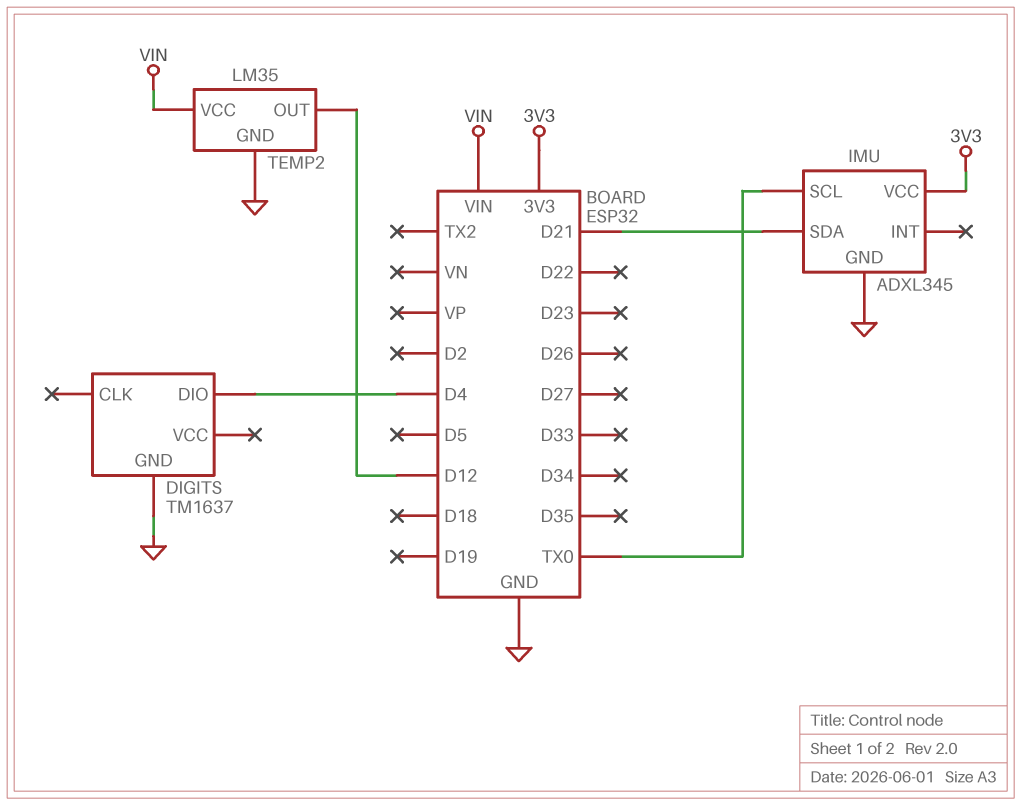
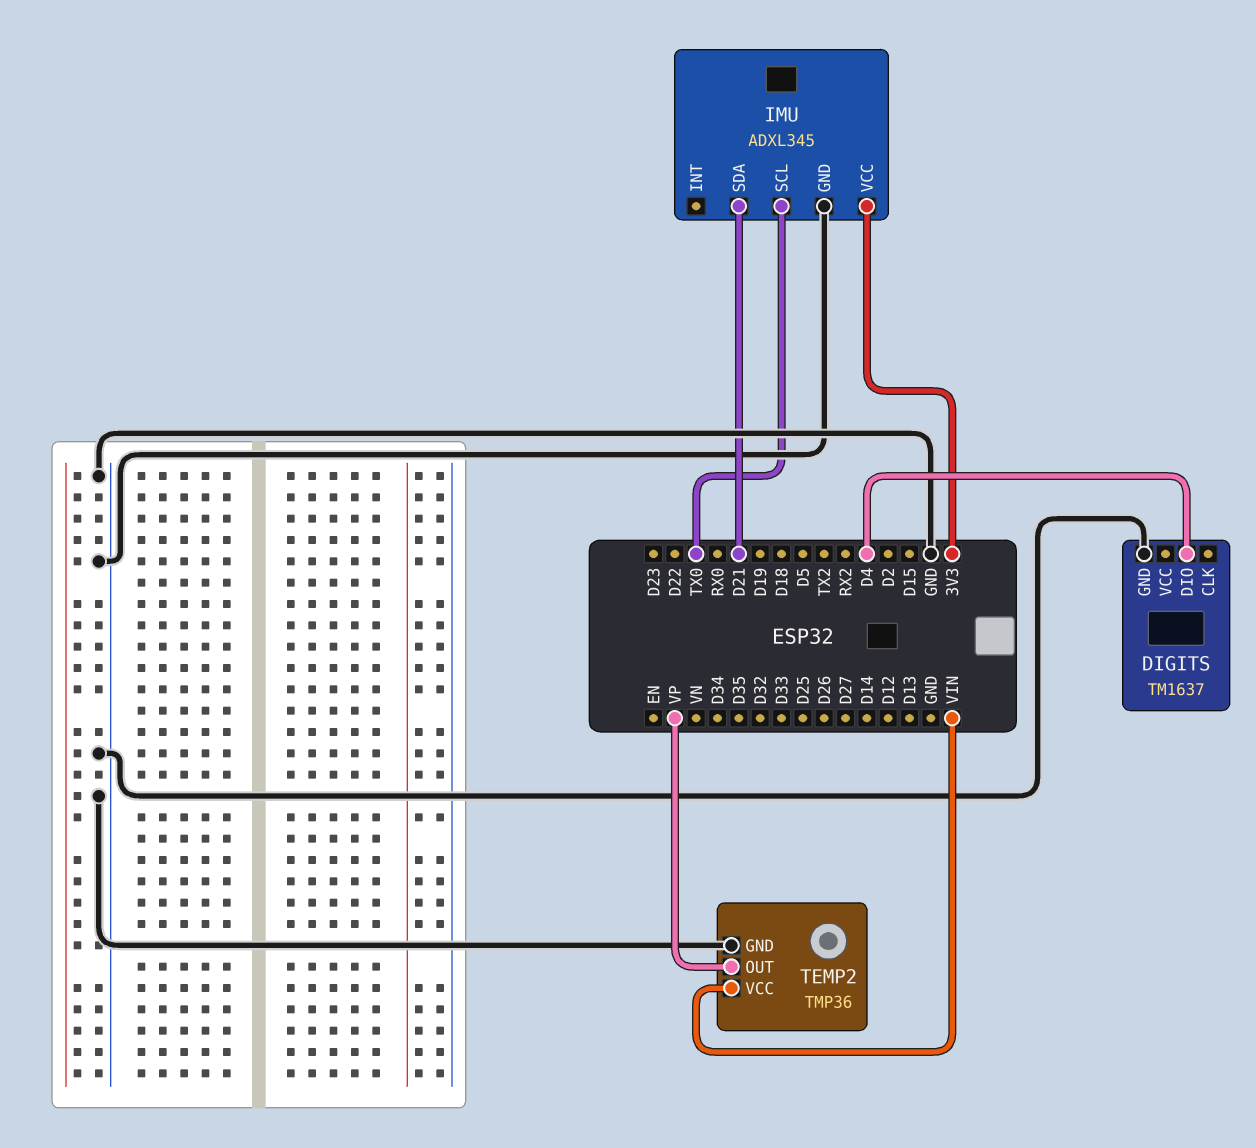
TEMP2: LM35 -> TMP36
TEMP2 pin OUT: D12 -> VP

